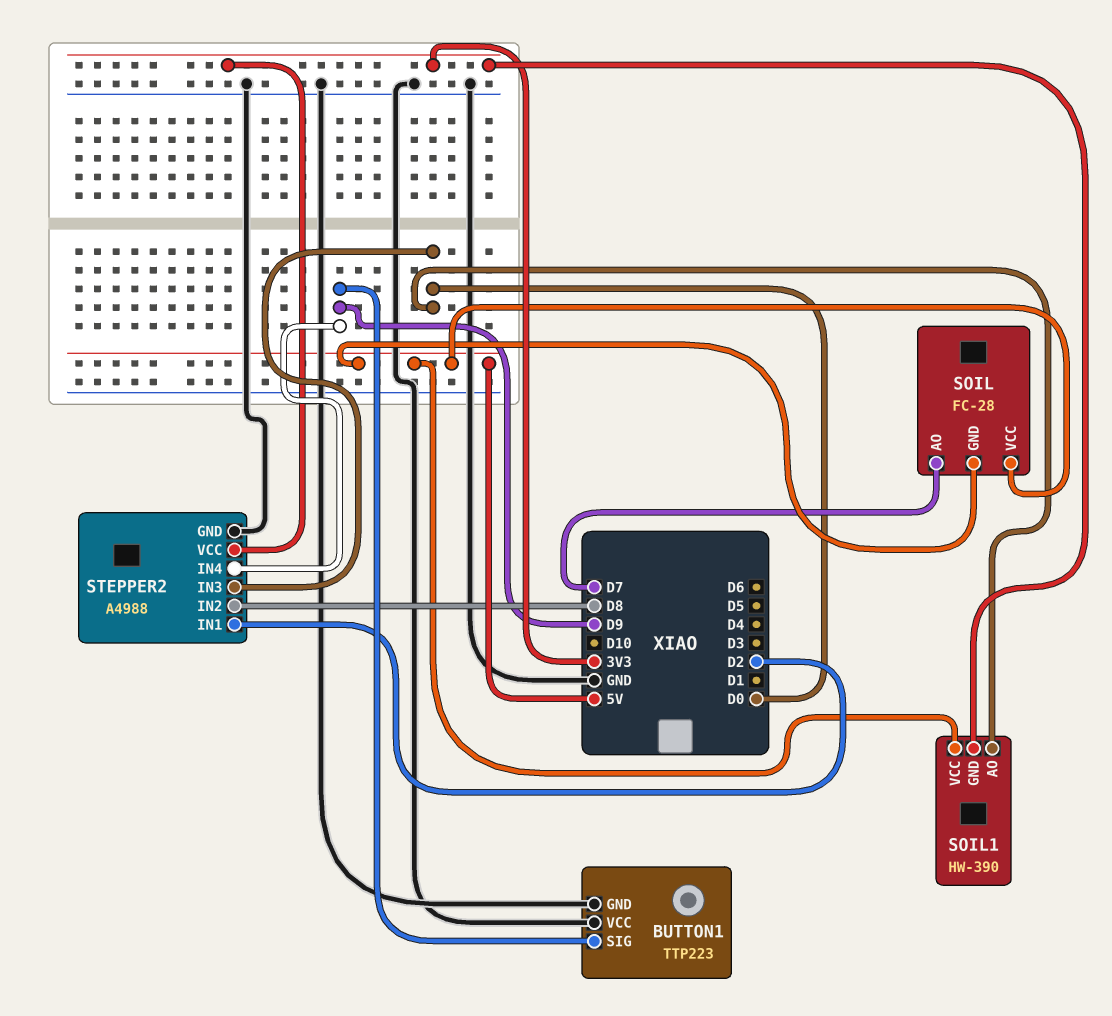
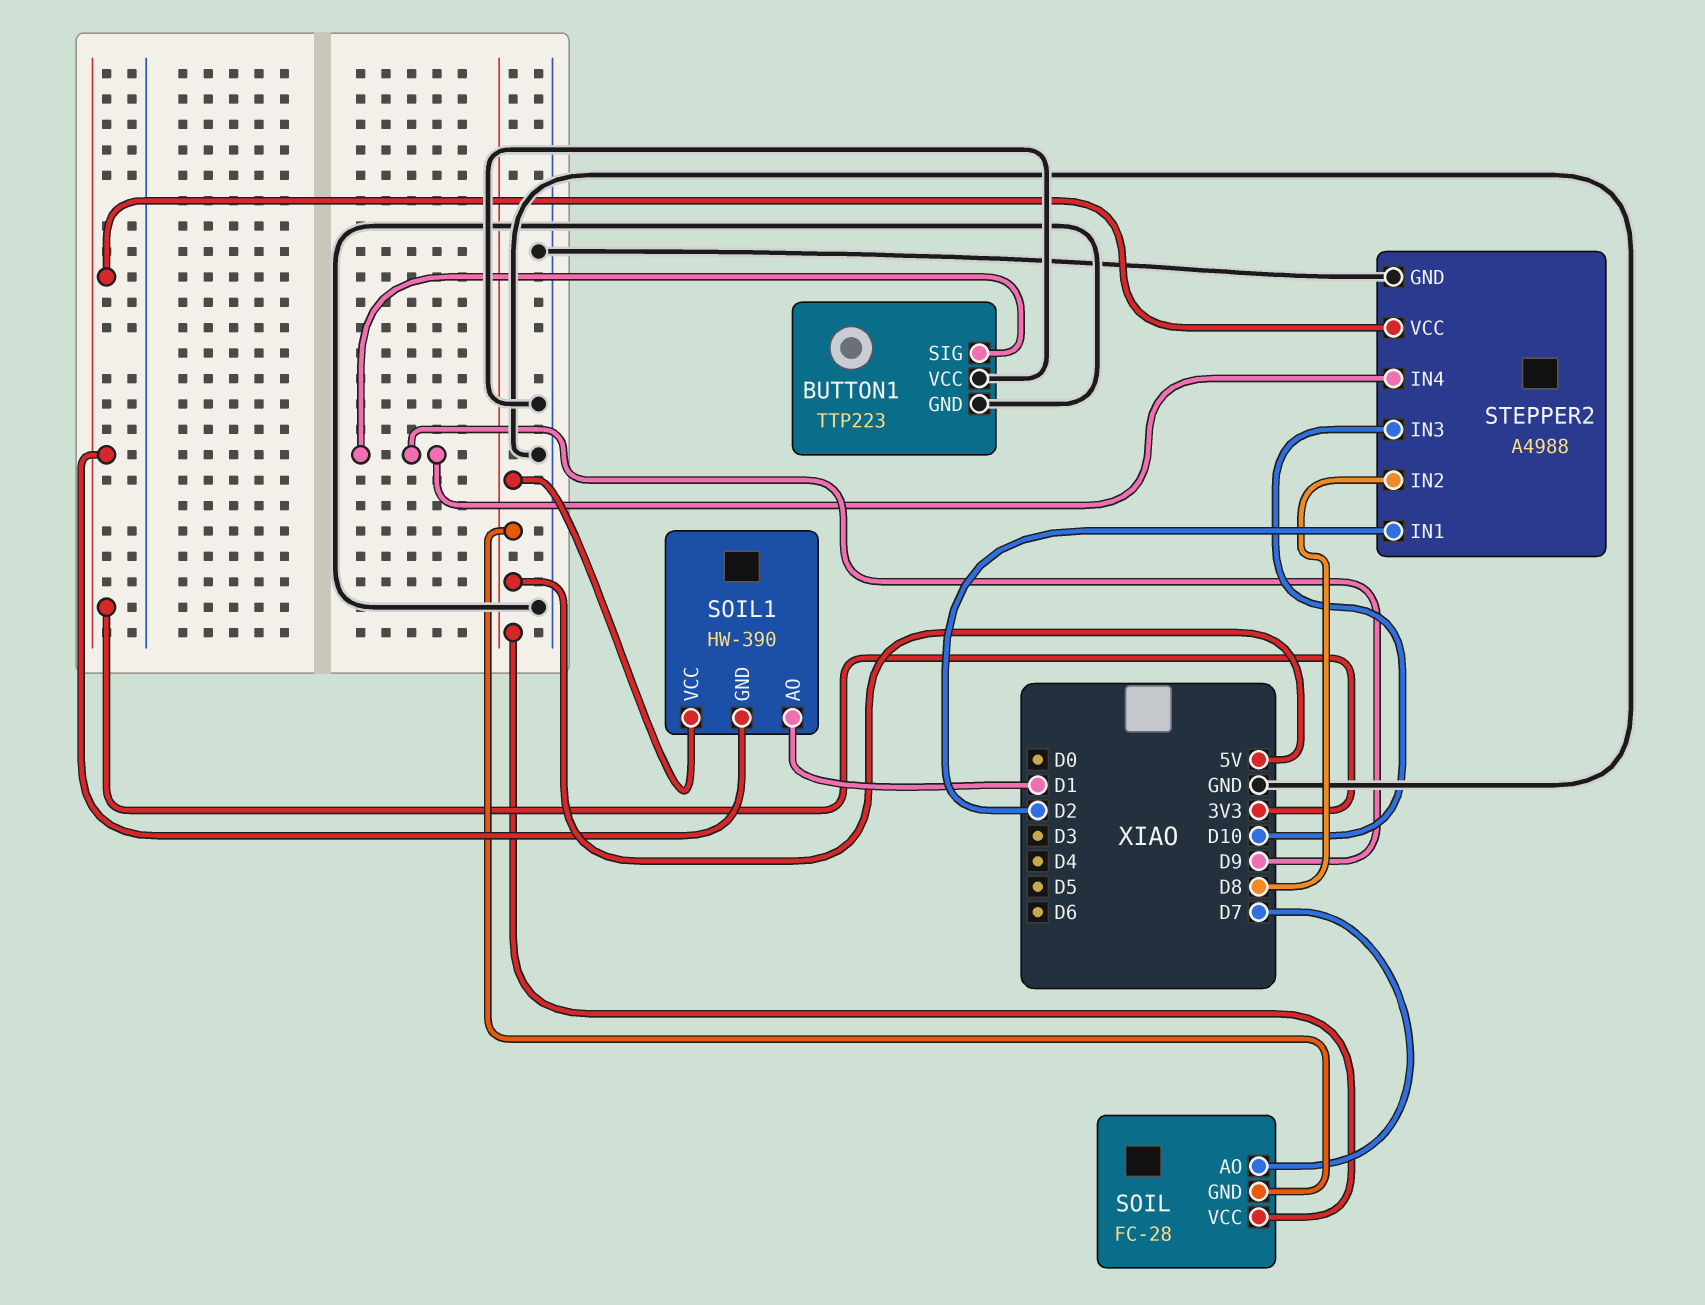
SOIL1 pin AO: D0 -> D1
STEPPER2 pin IN3: D0 -> D10

